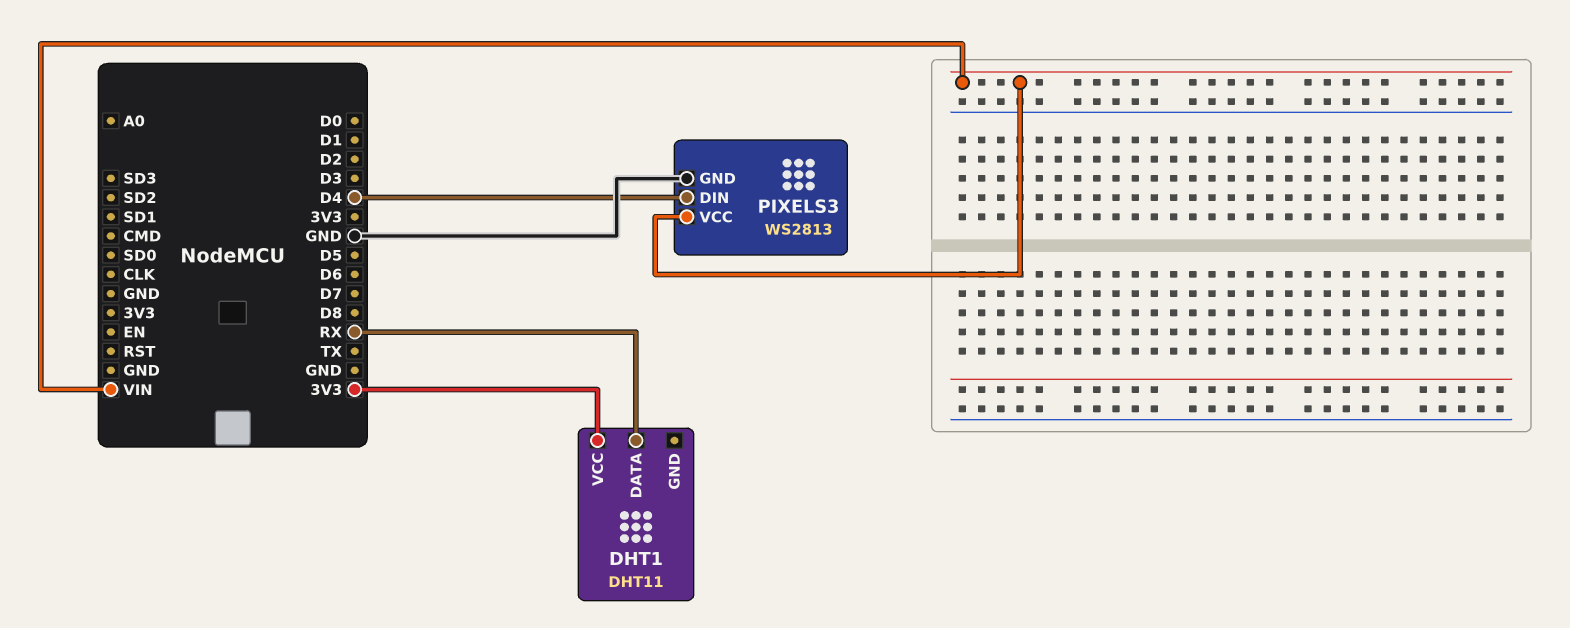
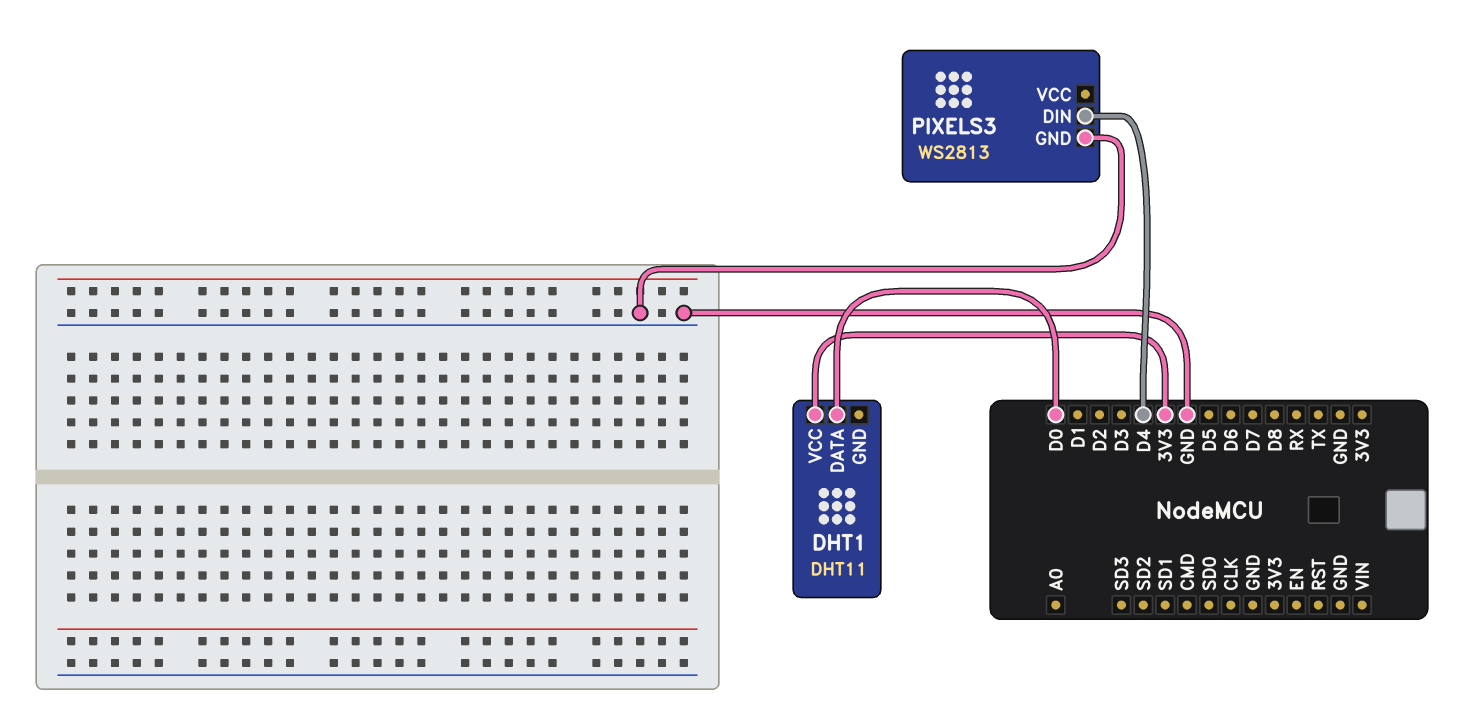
DHT1 pin DATA: RX -> D0
PIXELS3 pin VCC: VIN -> none

